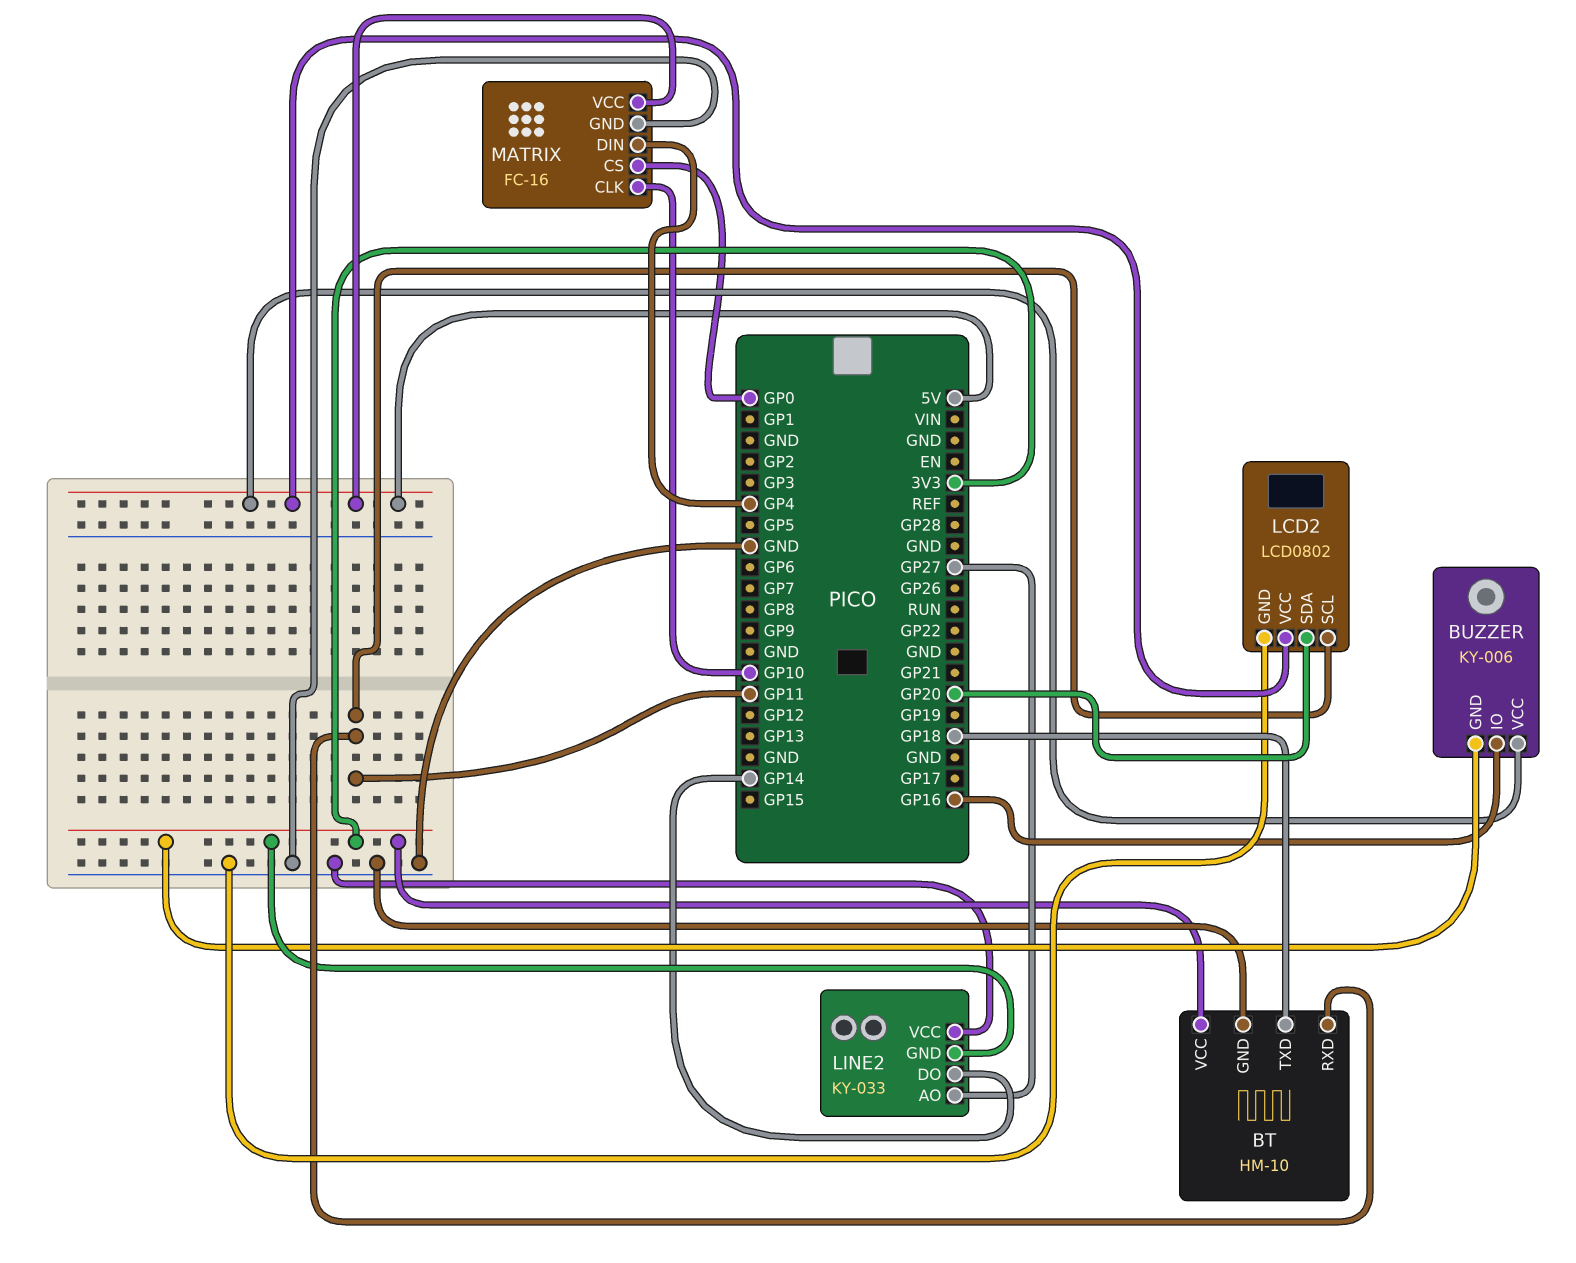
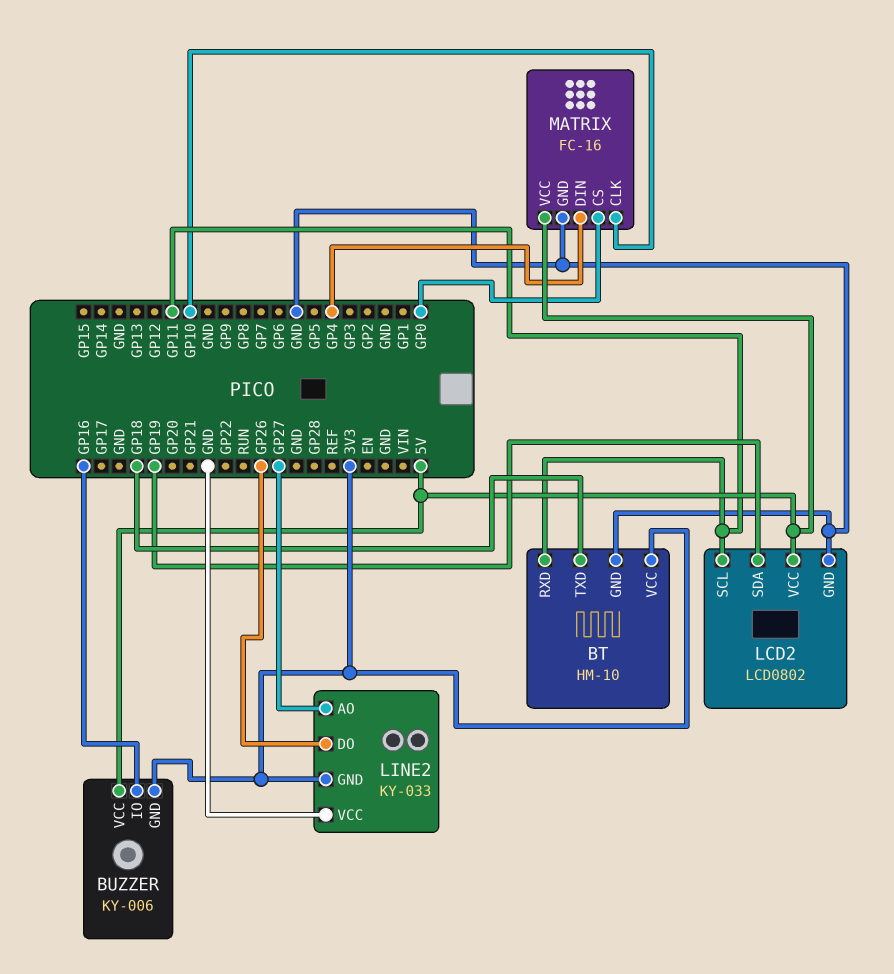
LCD2 pin SDA: GP20 -> GP19
LINE2 pin DO: GP14 -> GP26

